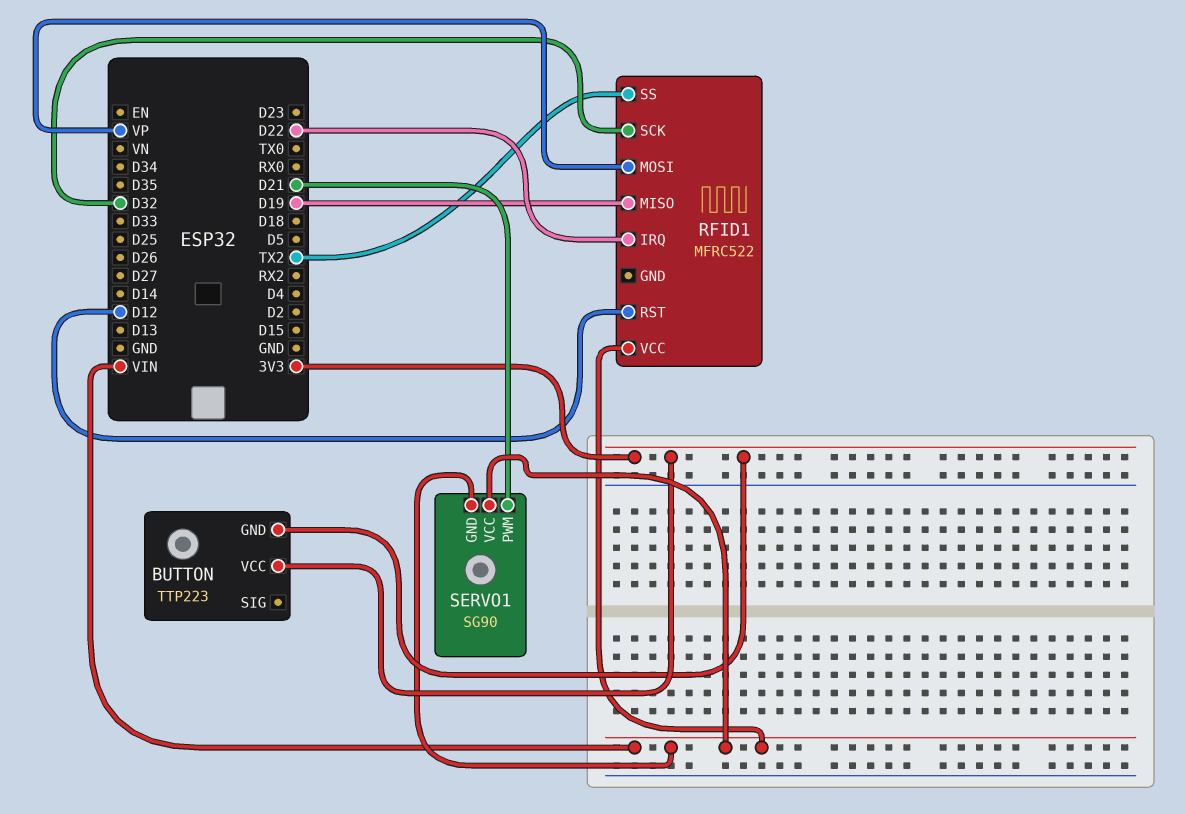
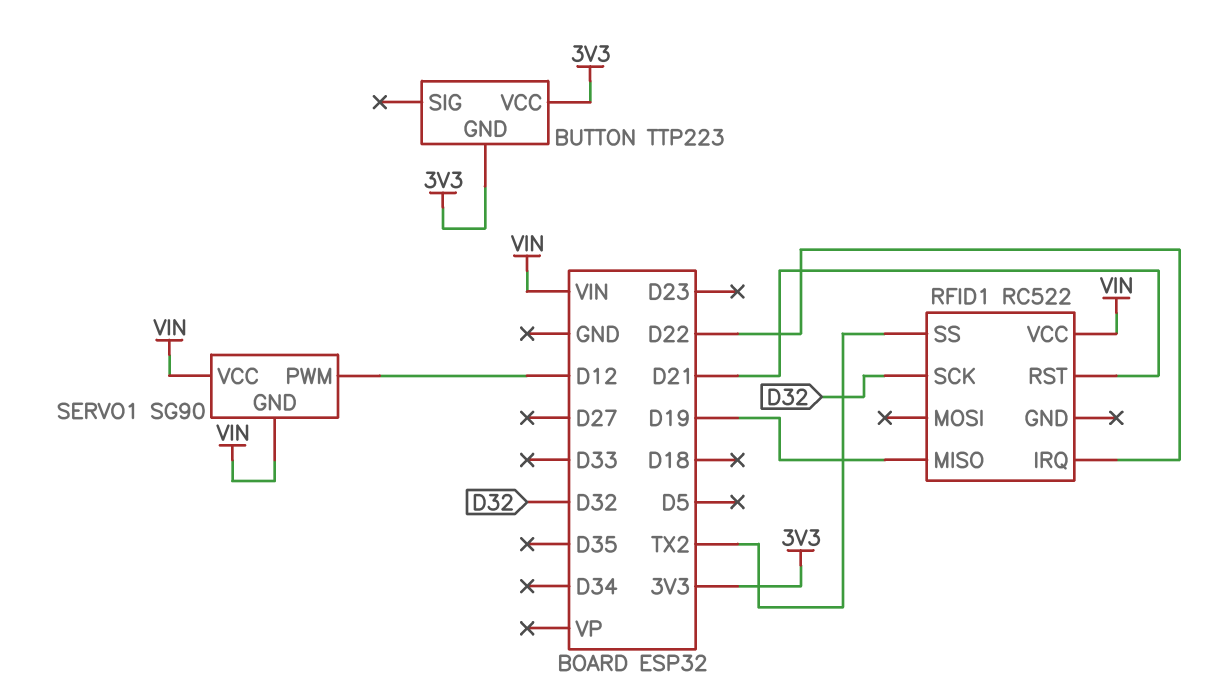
RFID1: MFRC522 -> RC522
RFID1 pin MOSI: VP -> none
RFID1 pin RST: D12 -> D21
SERVO1 pin PWM: D21 -> D12

